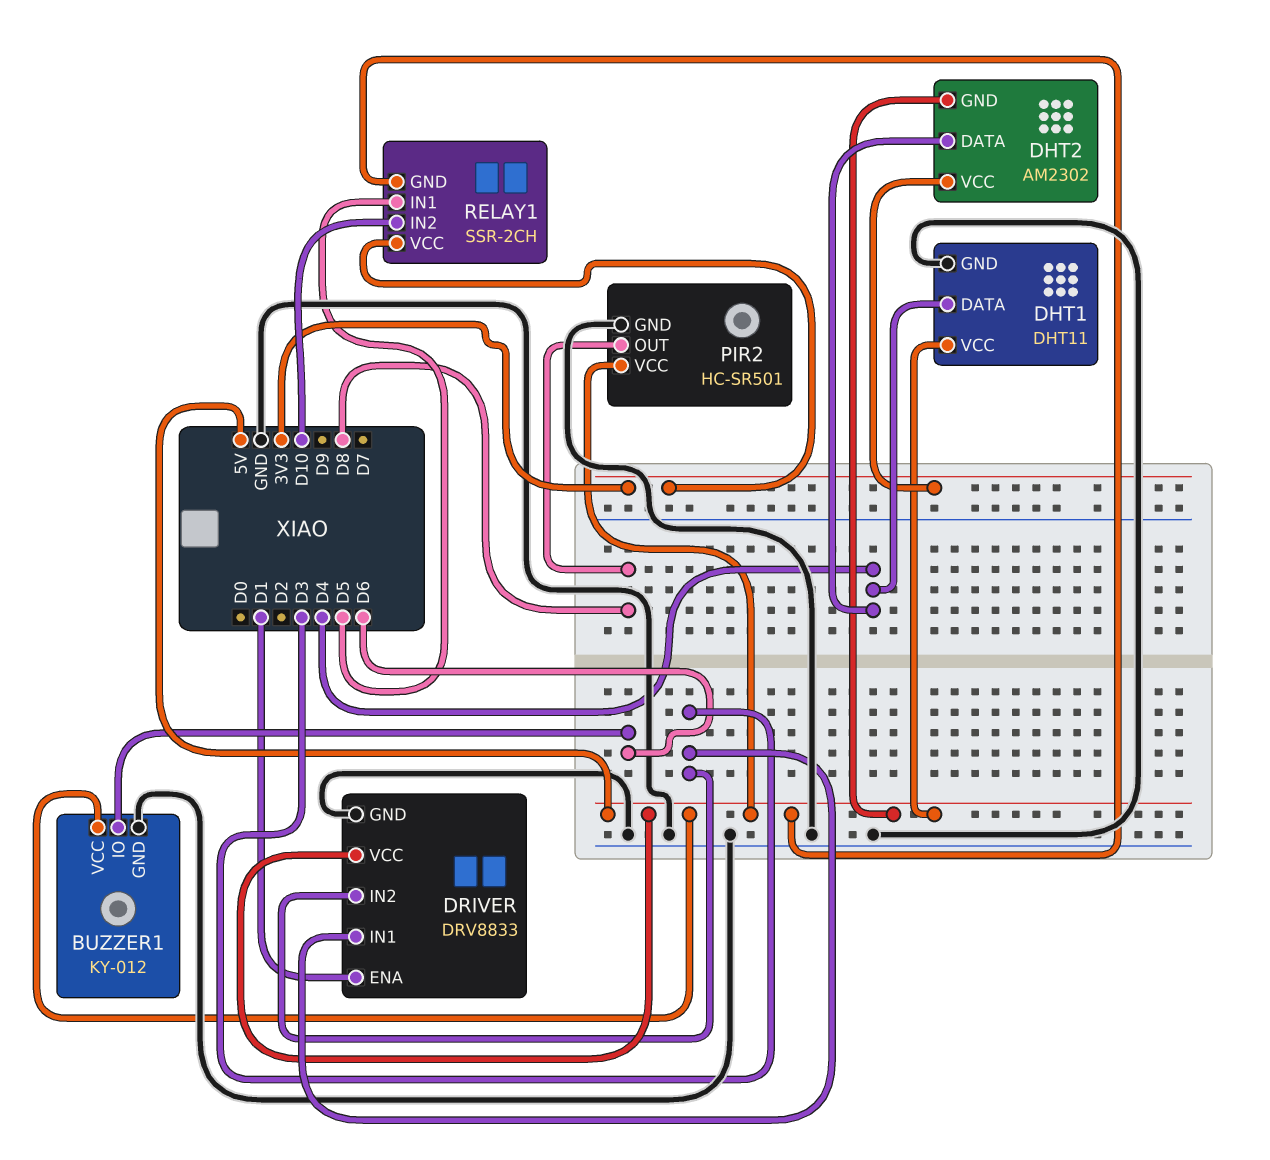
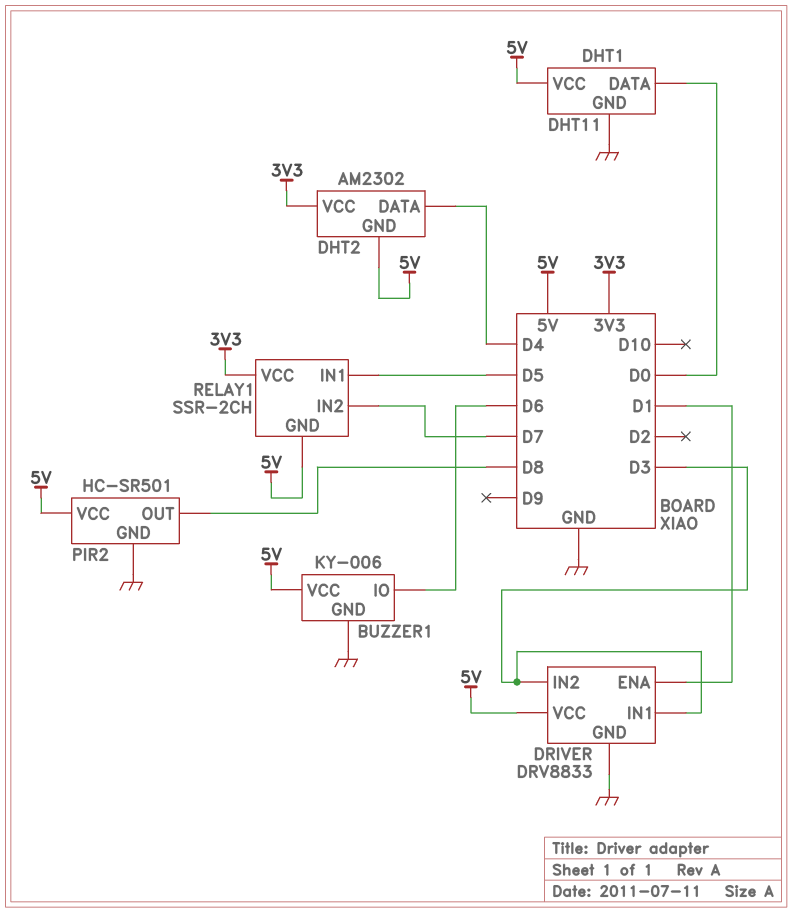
BUZZER1: KY-012 -> KY-006
DHT1 pin DATA: D4 -> D0
RELAY1 pin IN2: D10 -> D7

